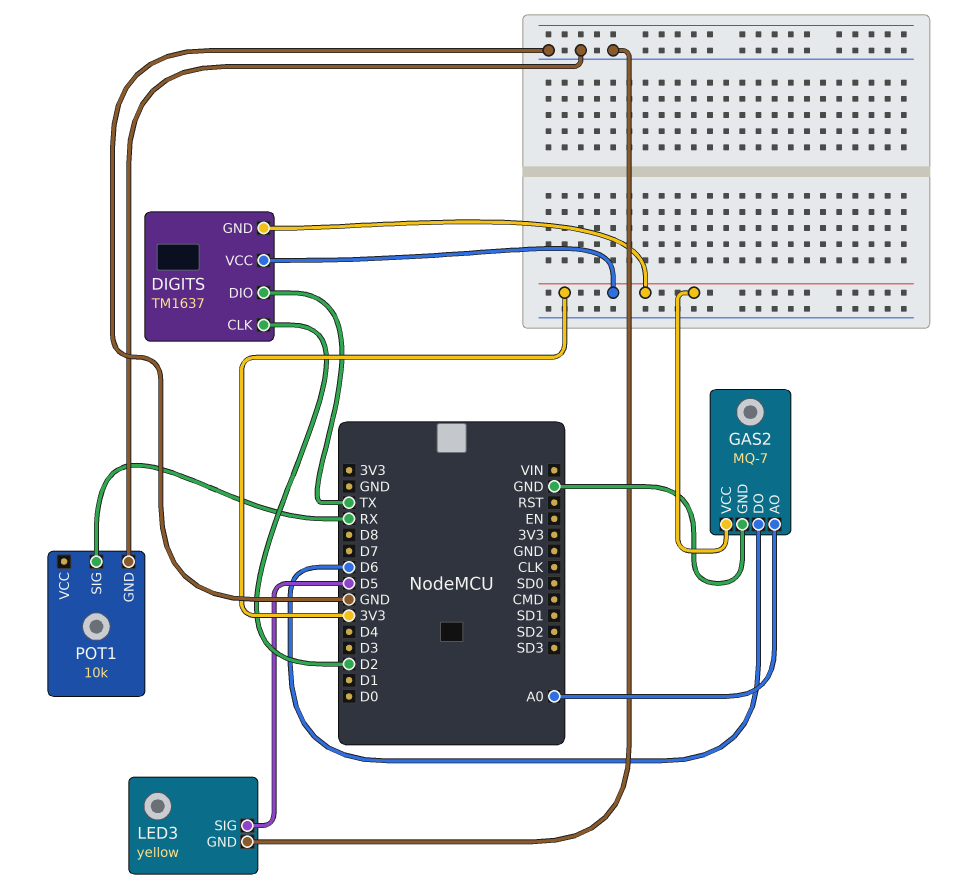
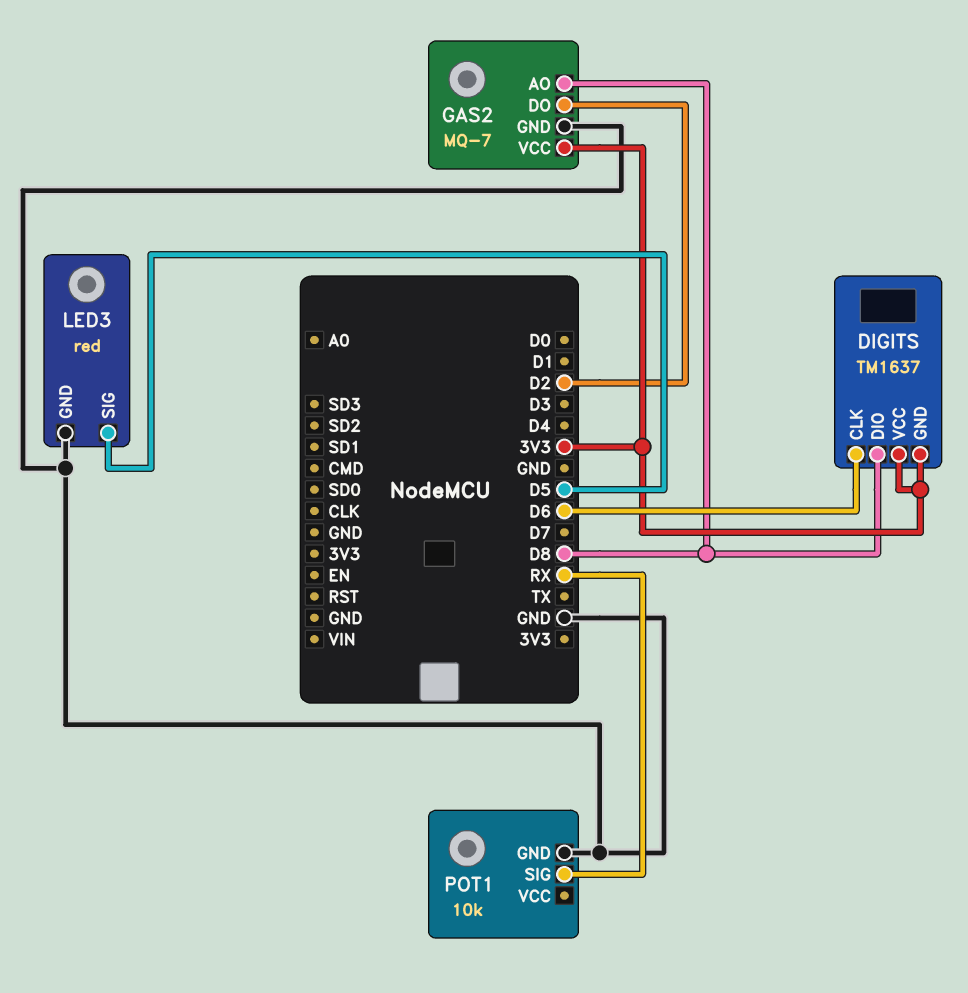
DIGITS pin CLK: D2 -> D6
DIGITS pin DIO: TX -> D8
GAS2 pin AO: A0 -> D8
GAS2 pin DO: D6 -> D2
LED3: yellow -> red

